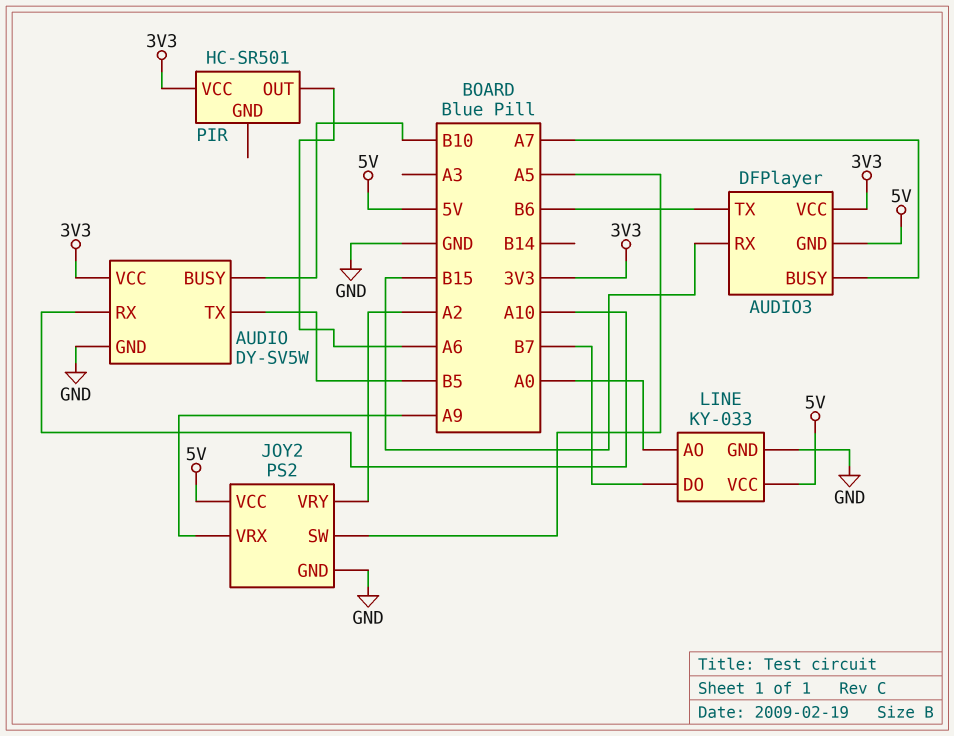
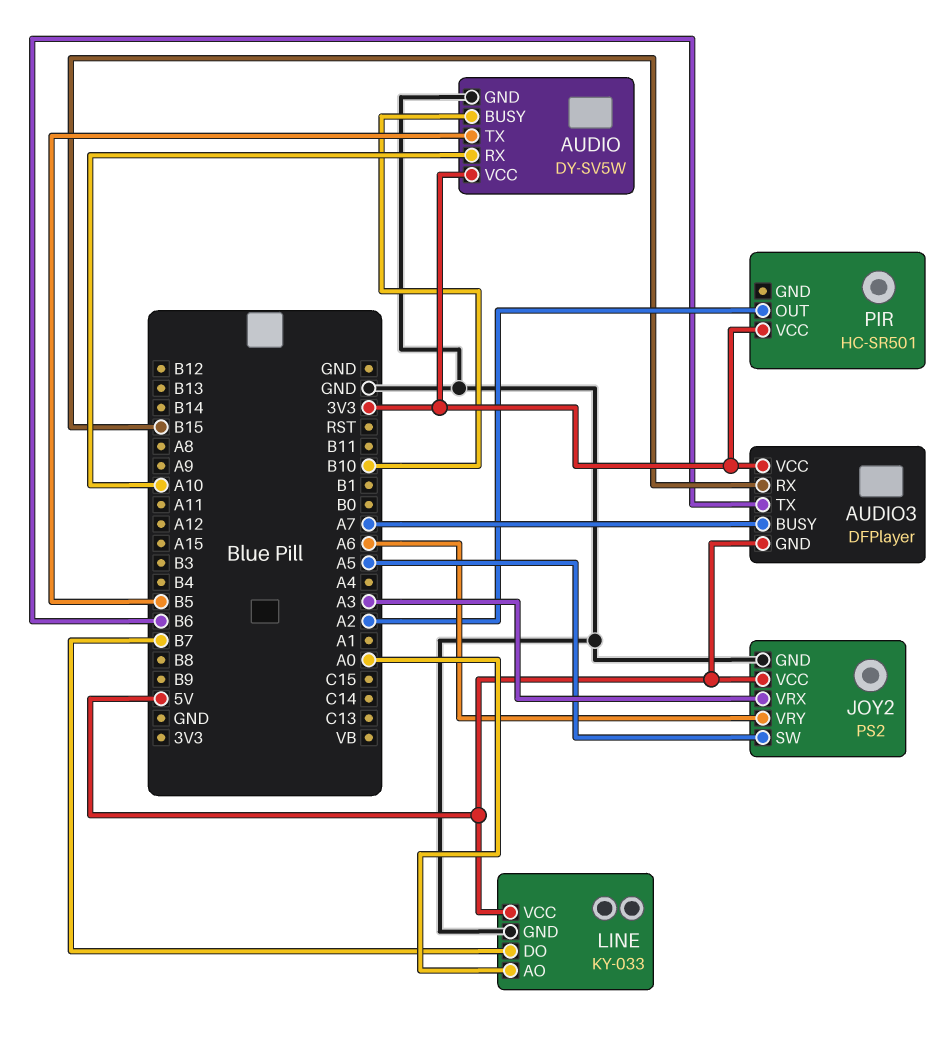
JOY2 pin VRX: A9 -> A3
JOY2 pin VRY: A2 -> A6
PIR pin OUT: A6 -> A2

